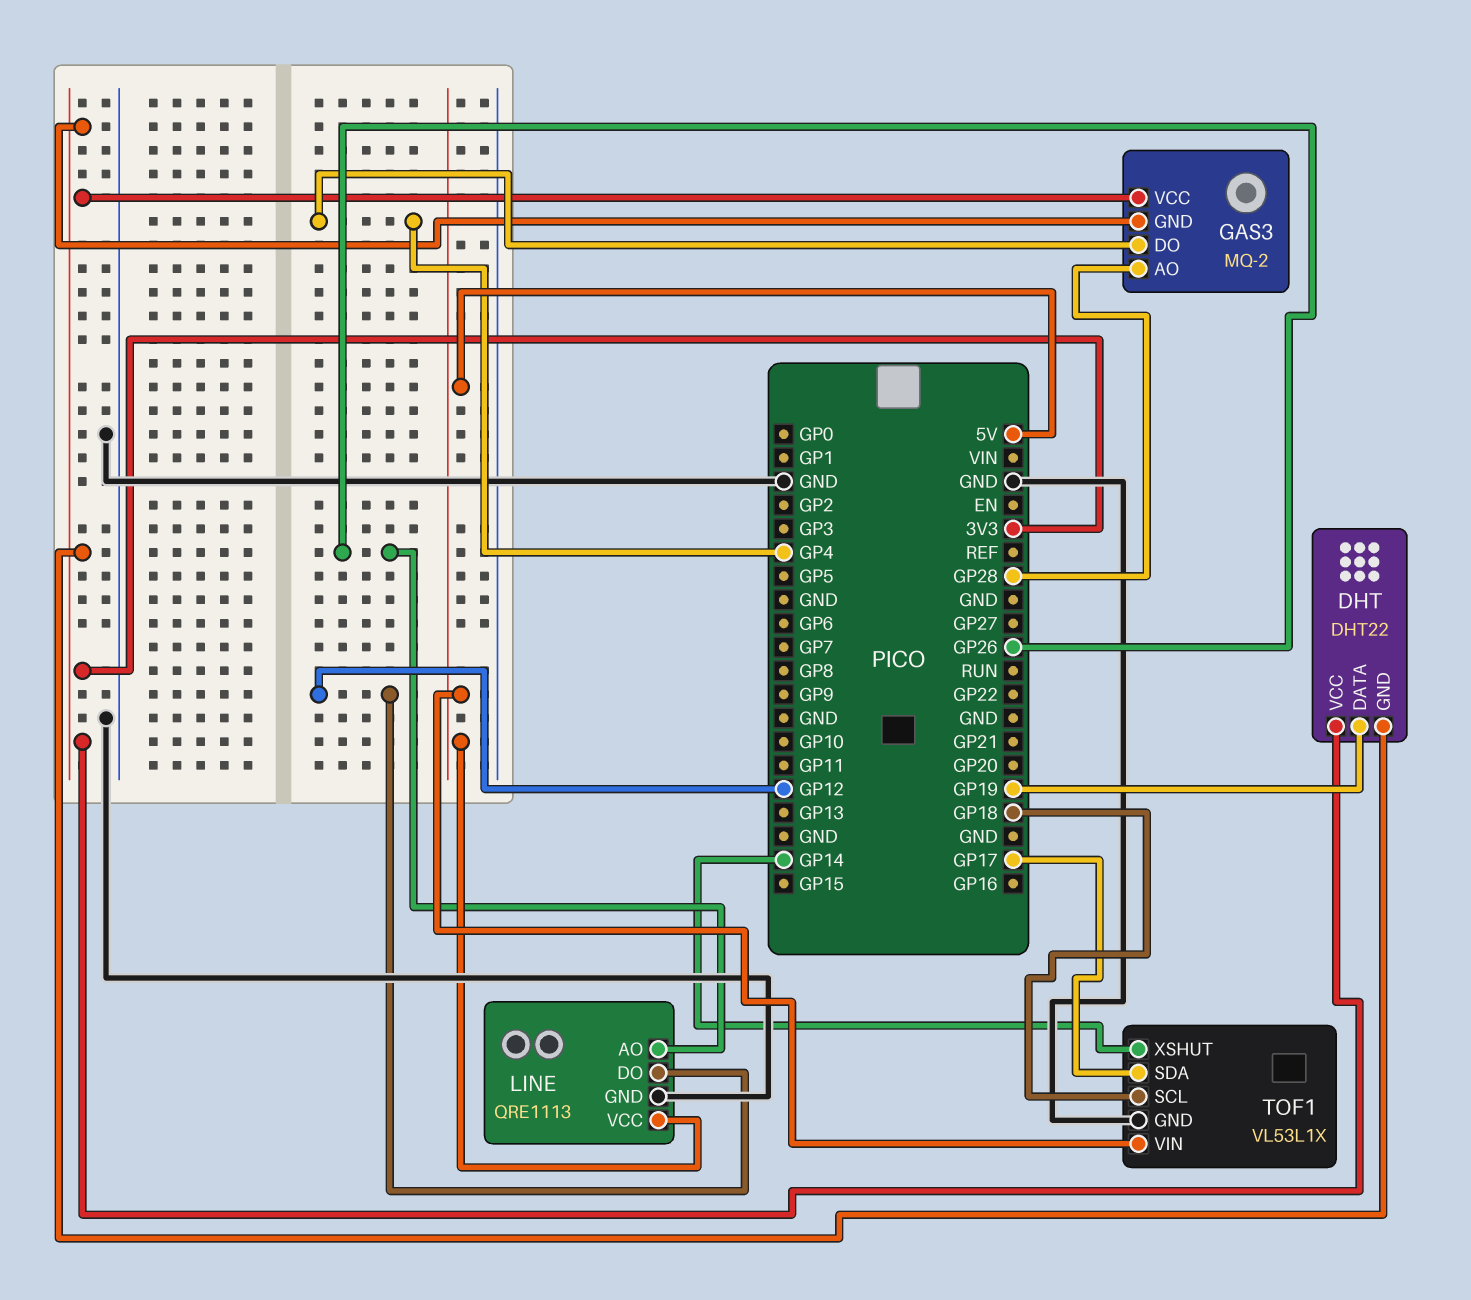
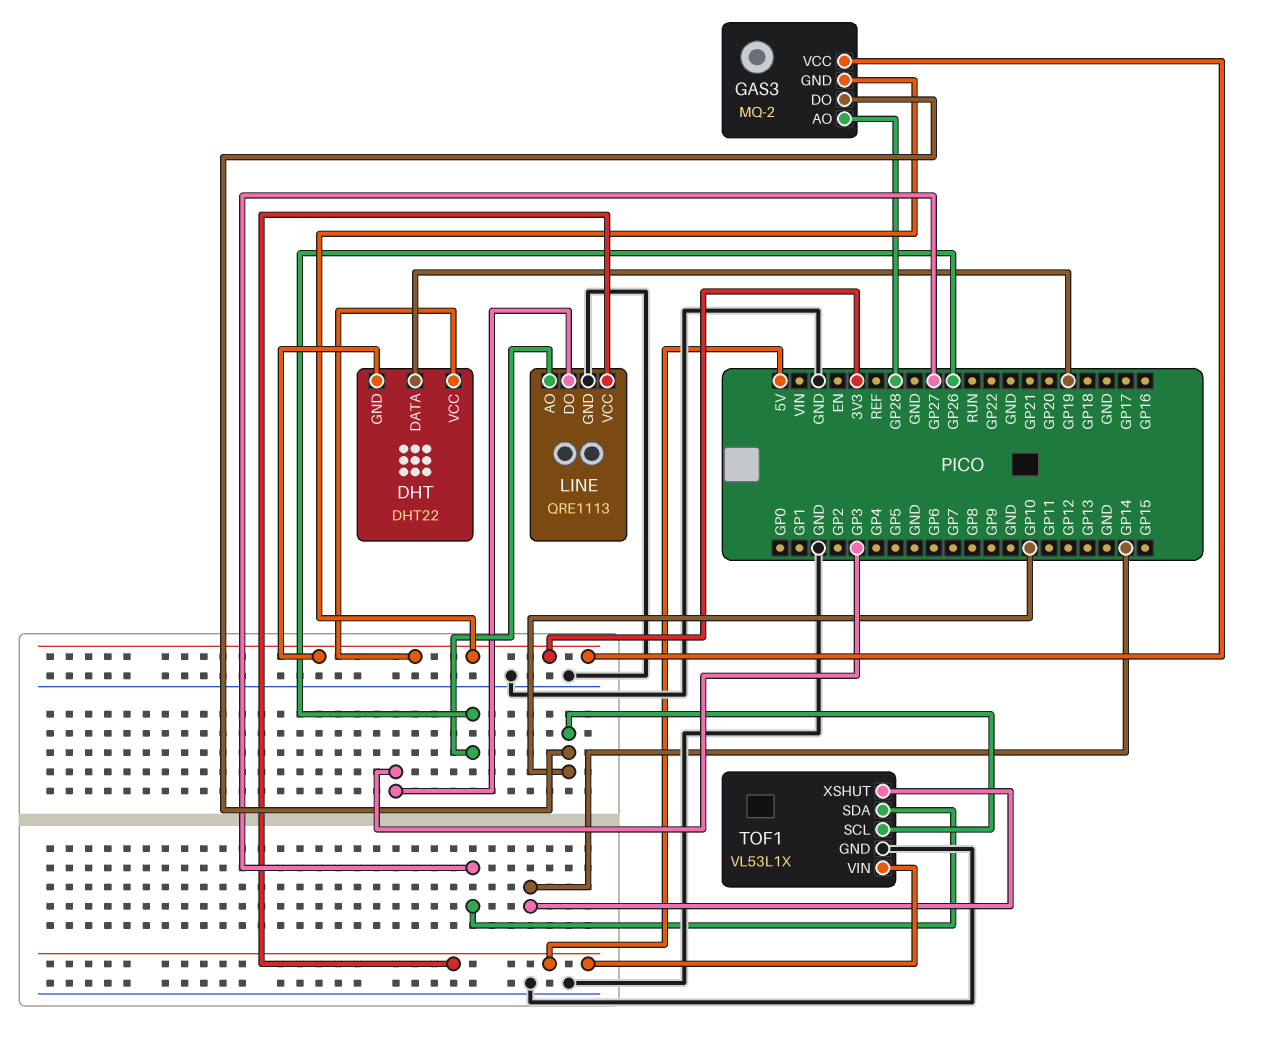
GAS3 pin DO: GP4 -> GP10
LINE pin DO: GP12 -> GP3
TOF1 pin SCL: GP18 -> GP10
TOF1 pin SDA: GP17 -> GP27

